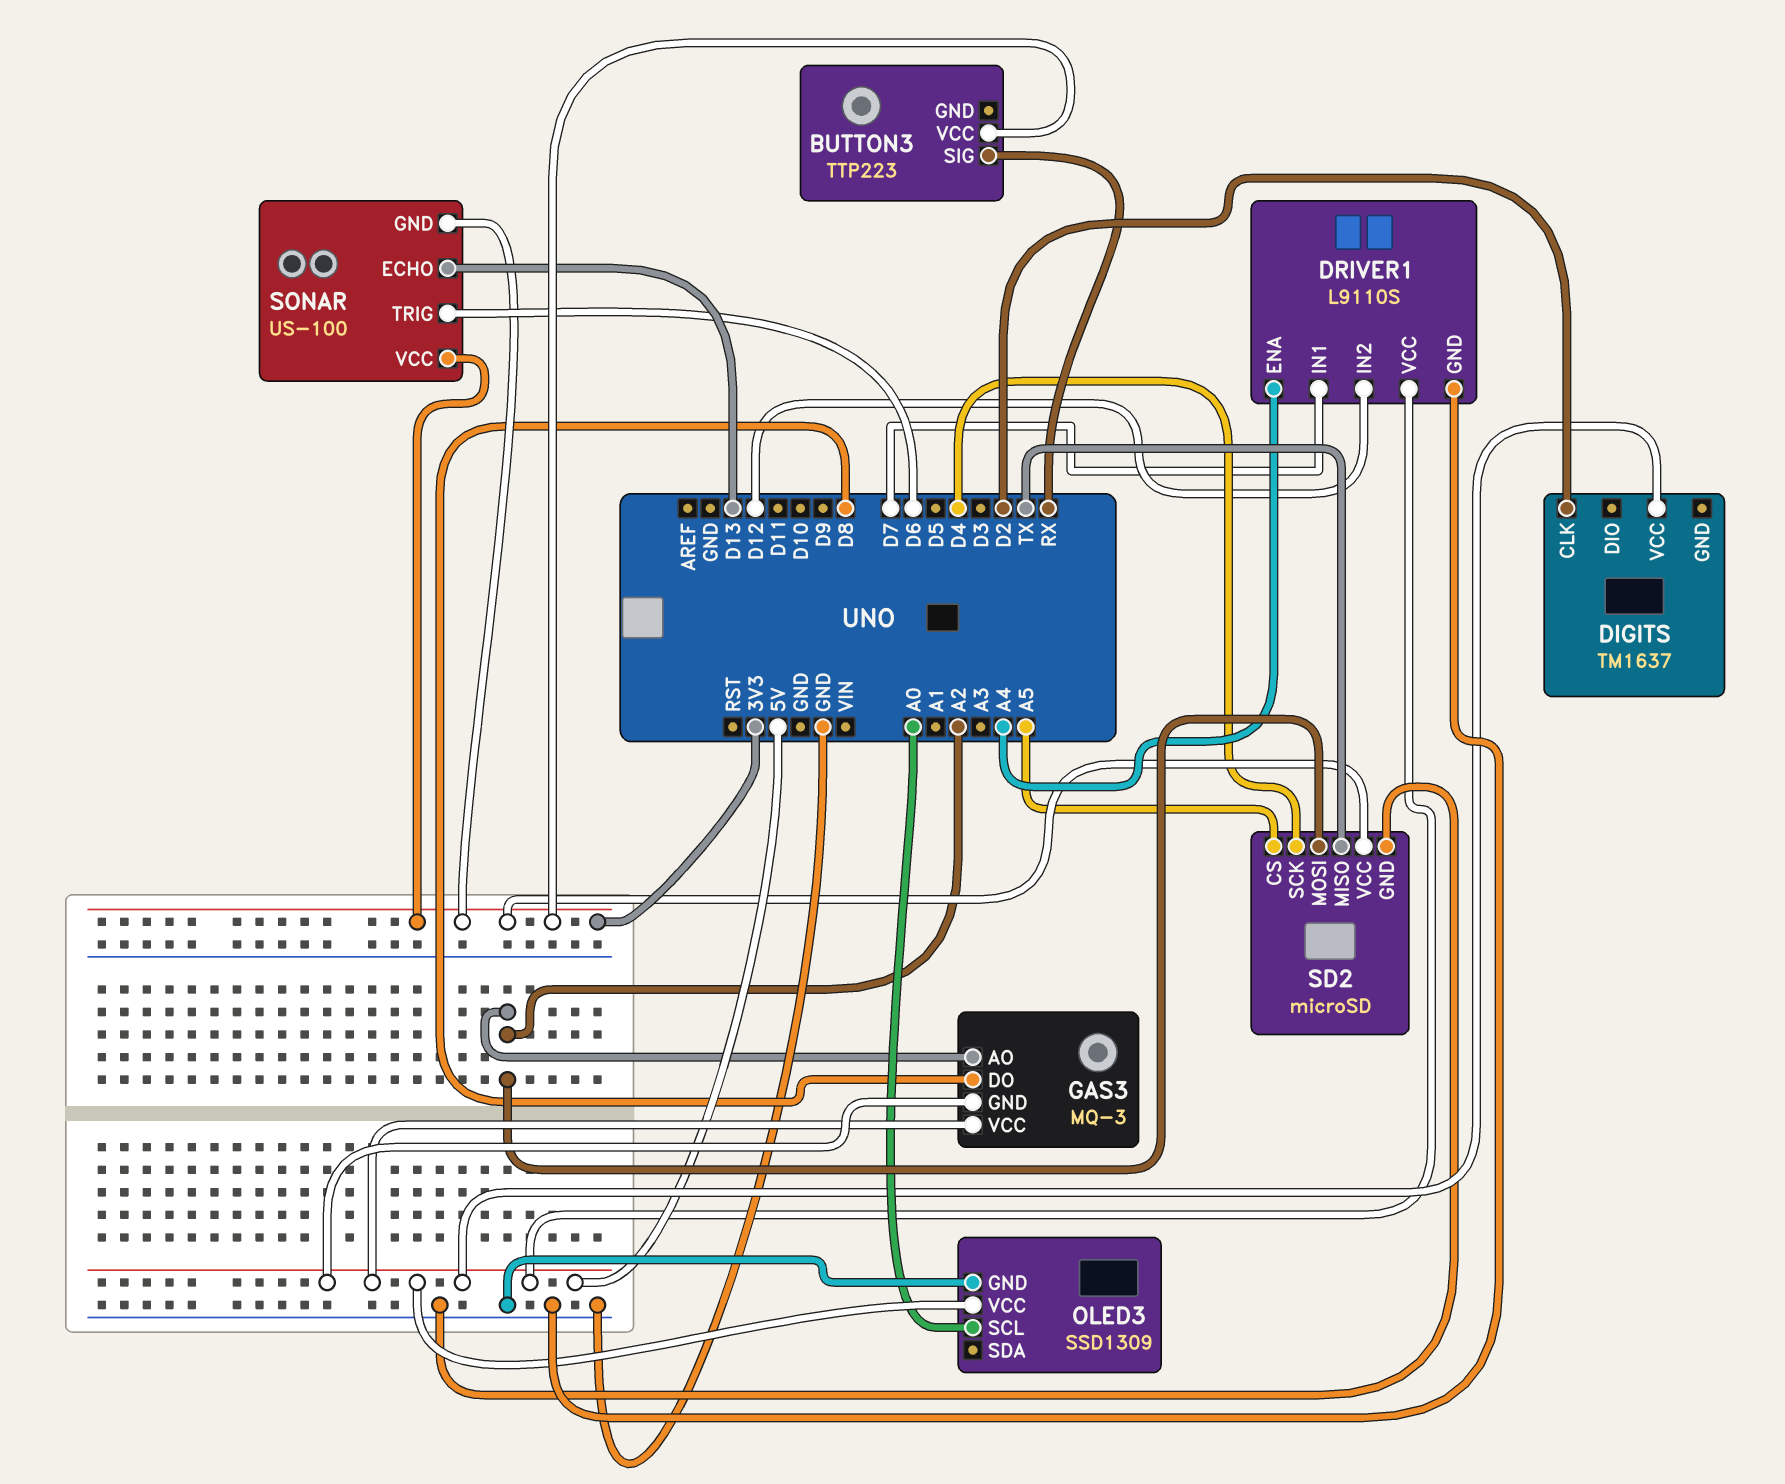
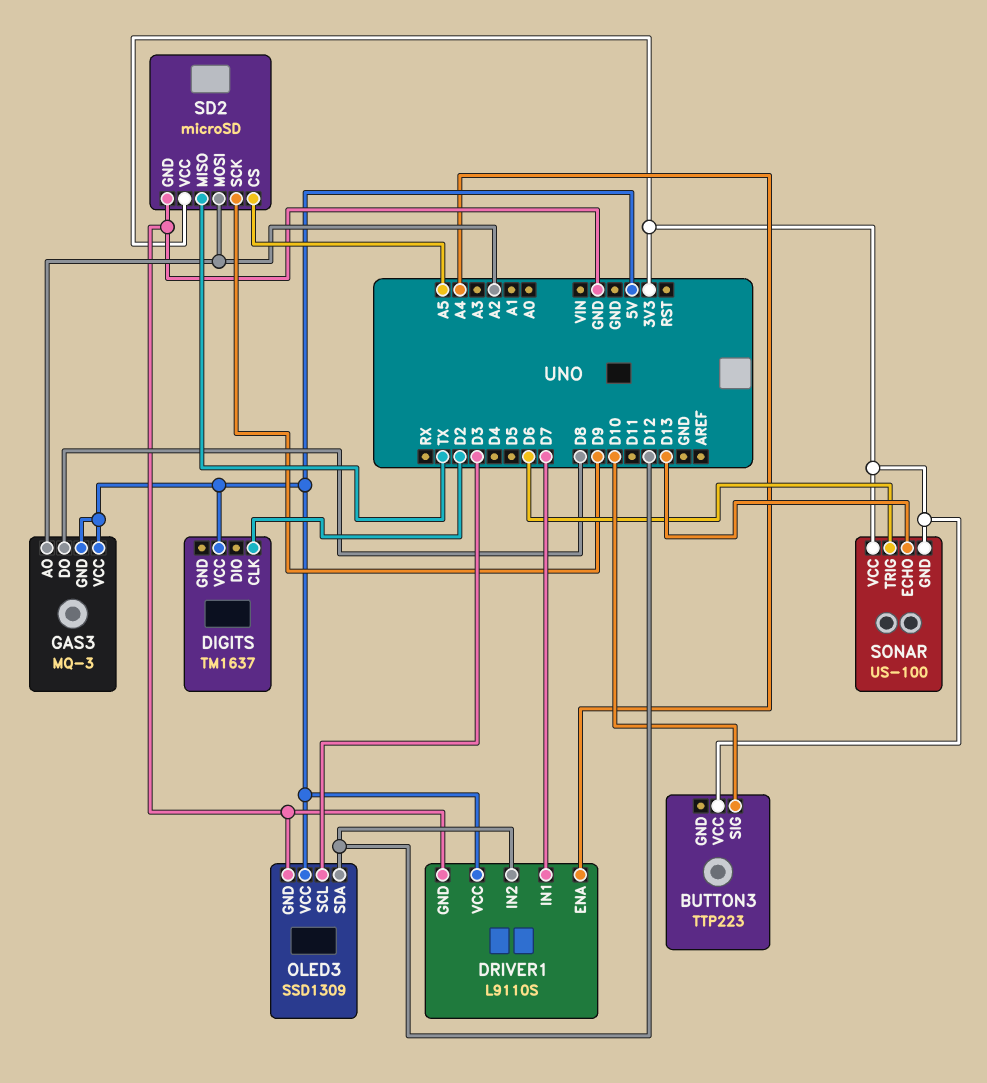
BUTTON3 pin SIG: RX -> D10
OLED3 pin SCL: A0 -> D3
OLED3 pin SDA: none -> D12
SD2 pin SCK: D4 -> D9

